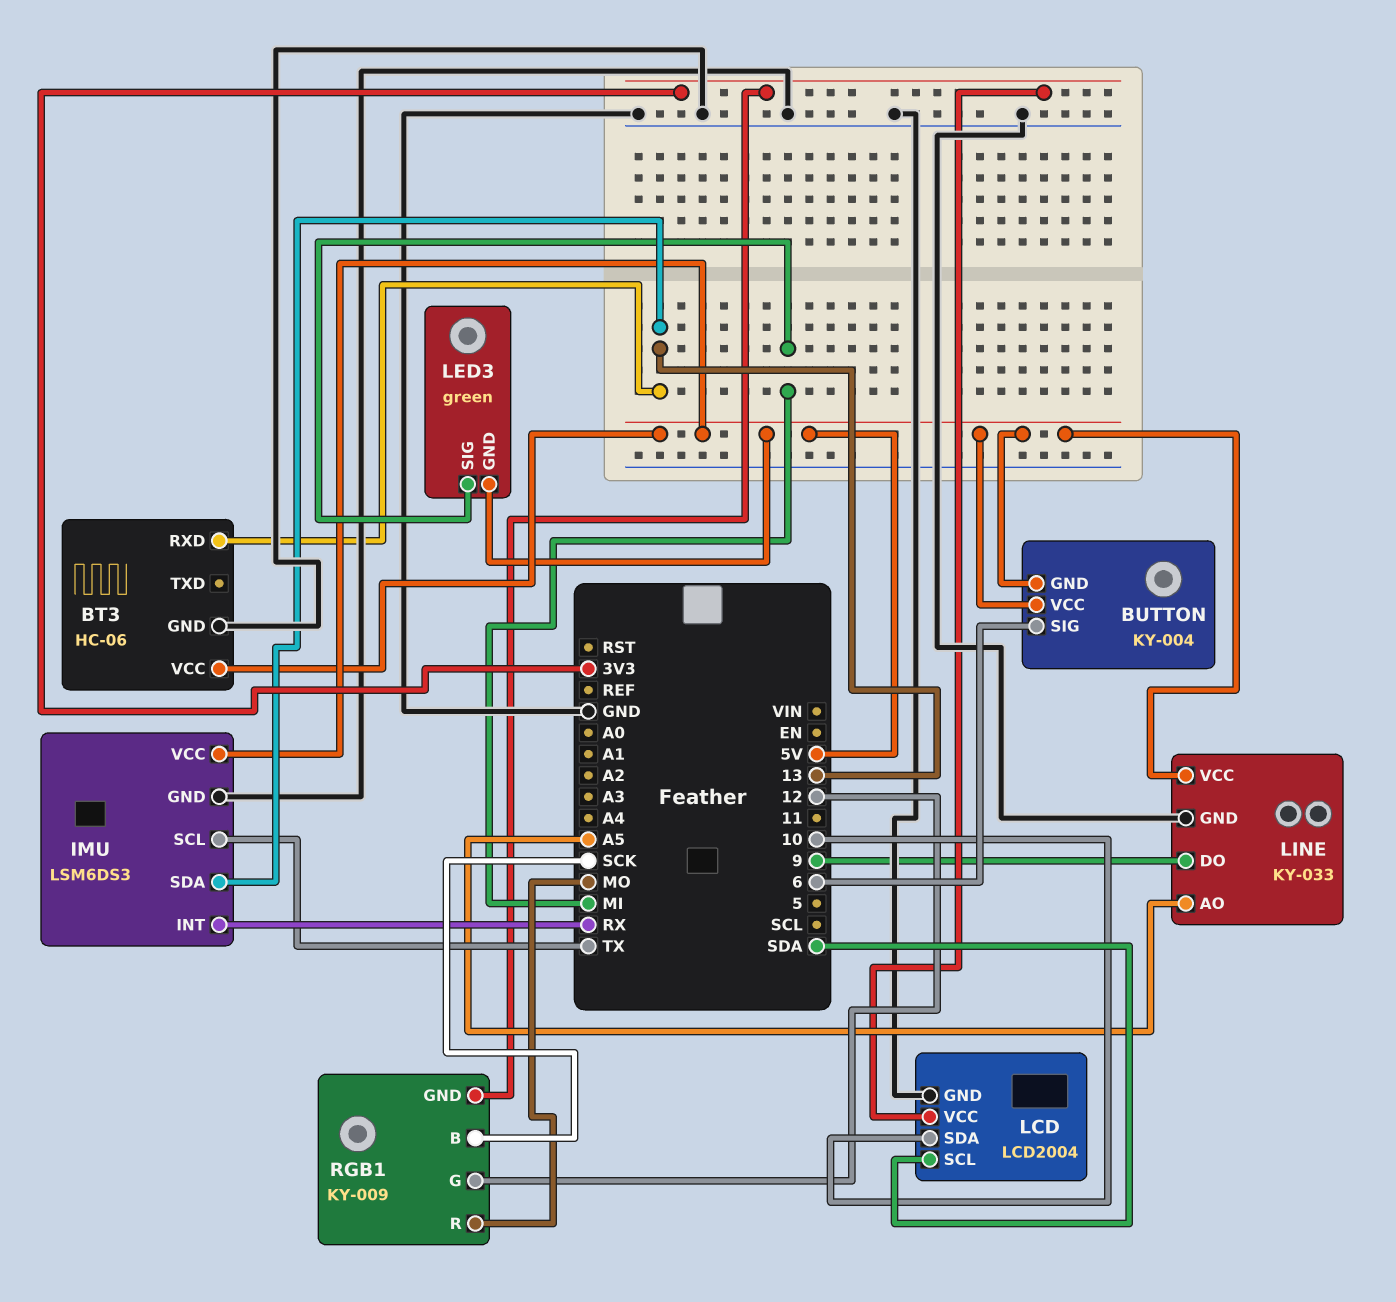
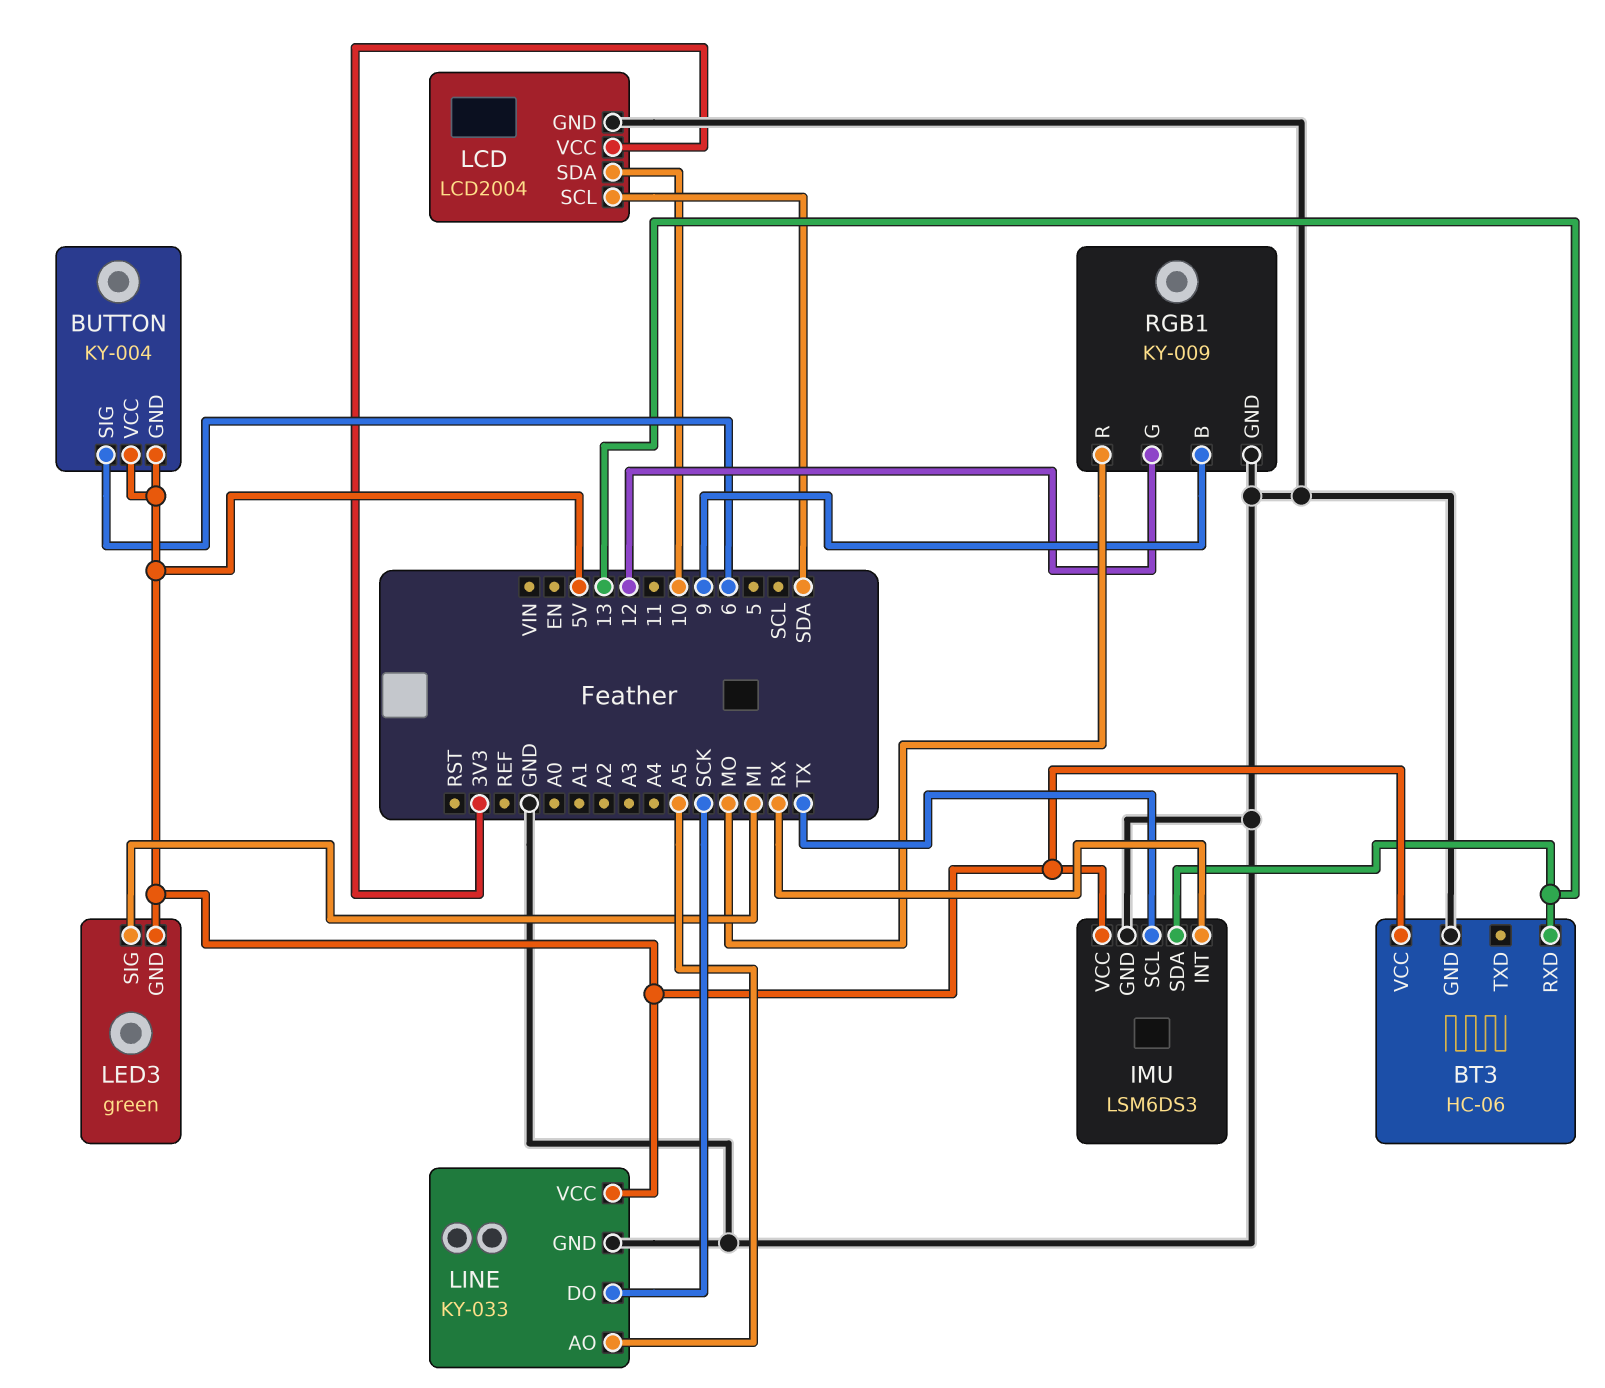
LINE pin DO: 9 -> SCK
RGB1 pin B: SCK -> 9
RGB1 pin GND: 3V3 -> GND

